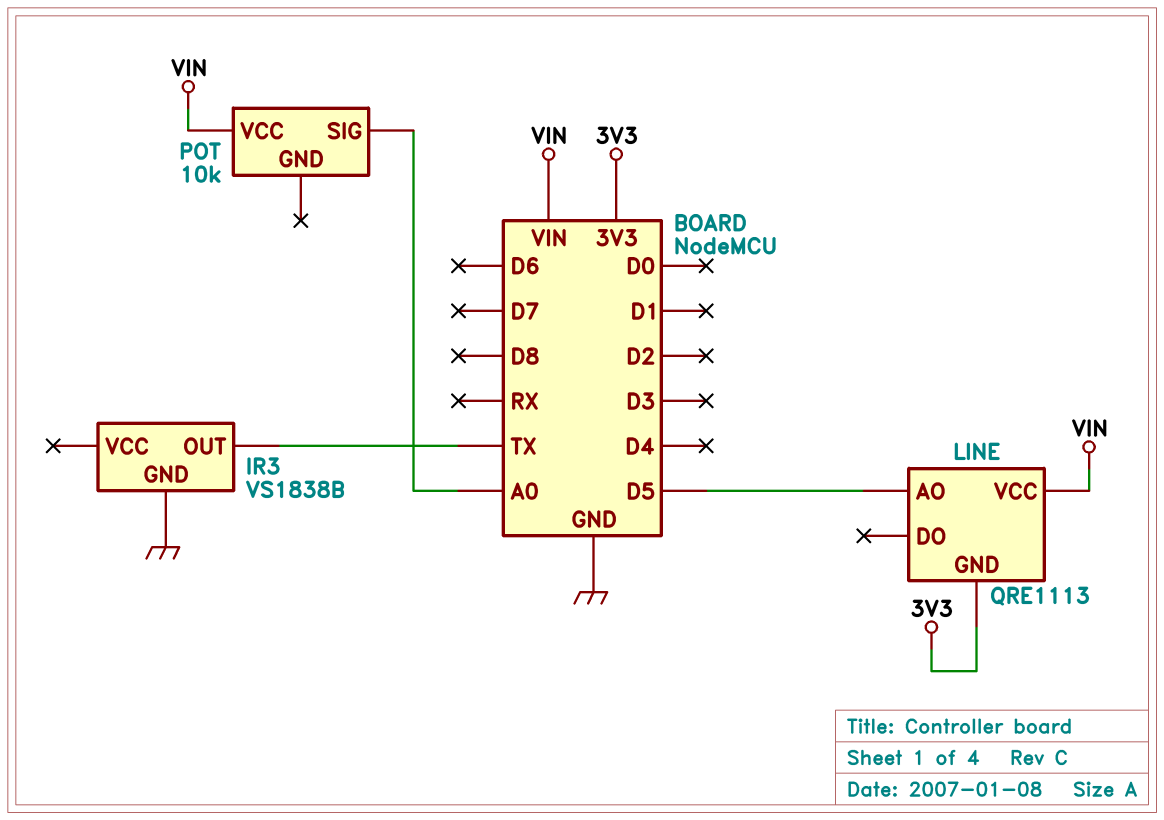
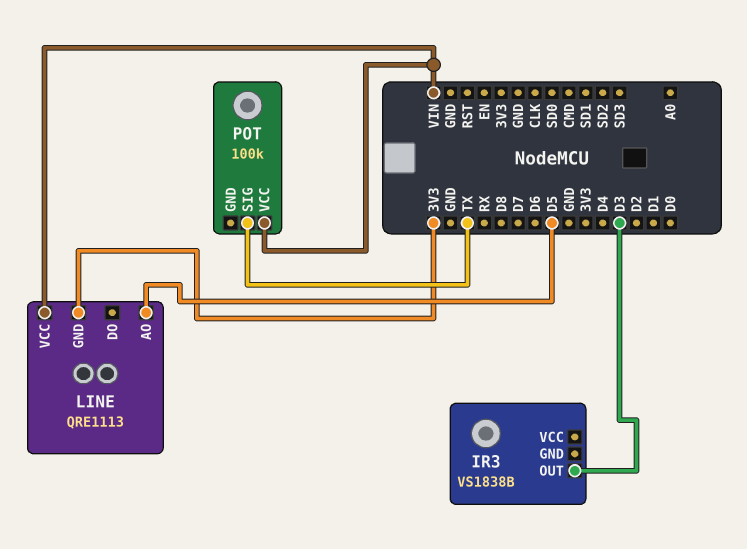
IR3 pin GND: GND -> none
IR3 pin OUT: TX -> D3
POT: 10k -> 100k
POT pin SIG: A0 -> TX

